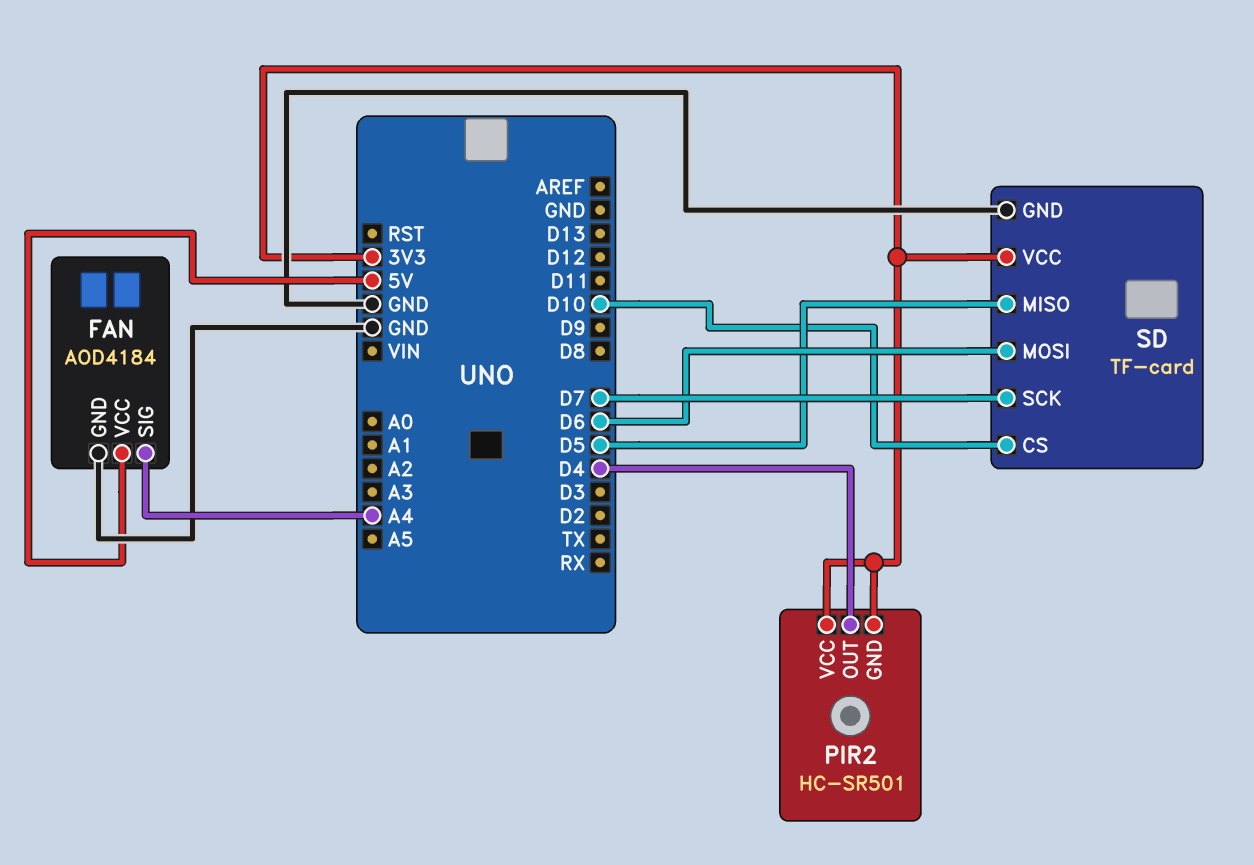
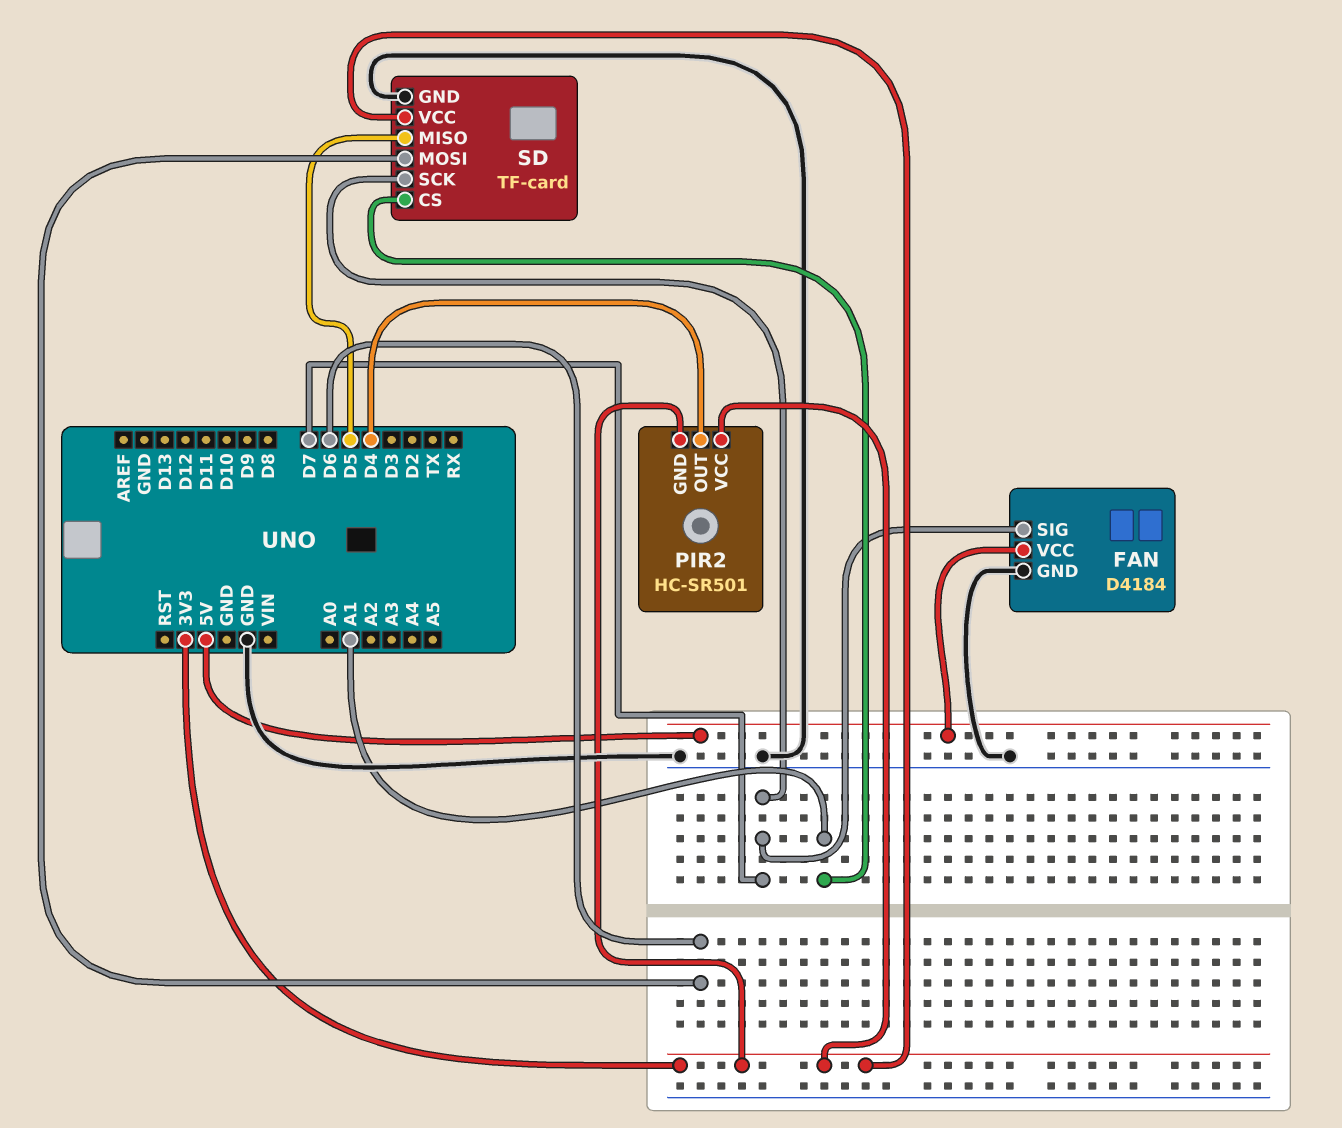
FAN: AOD4184 -> D4184
FAN pin SIG: A4 -> D7
SD pin CS: D10 -> A1

